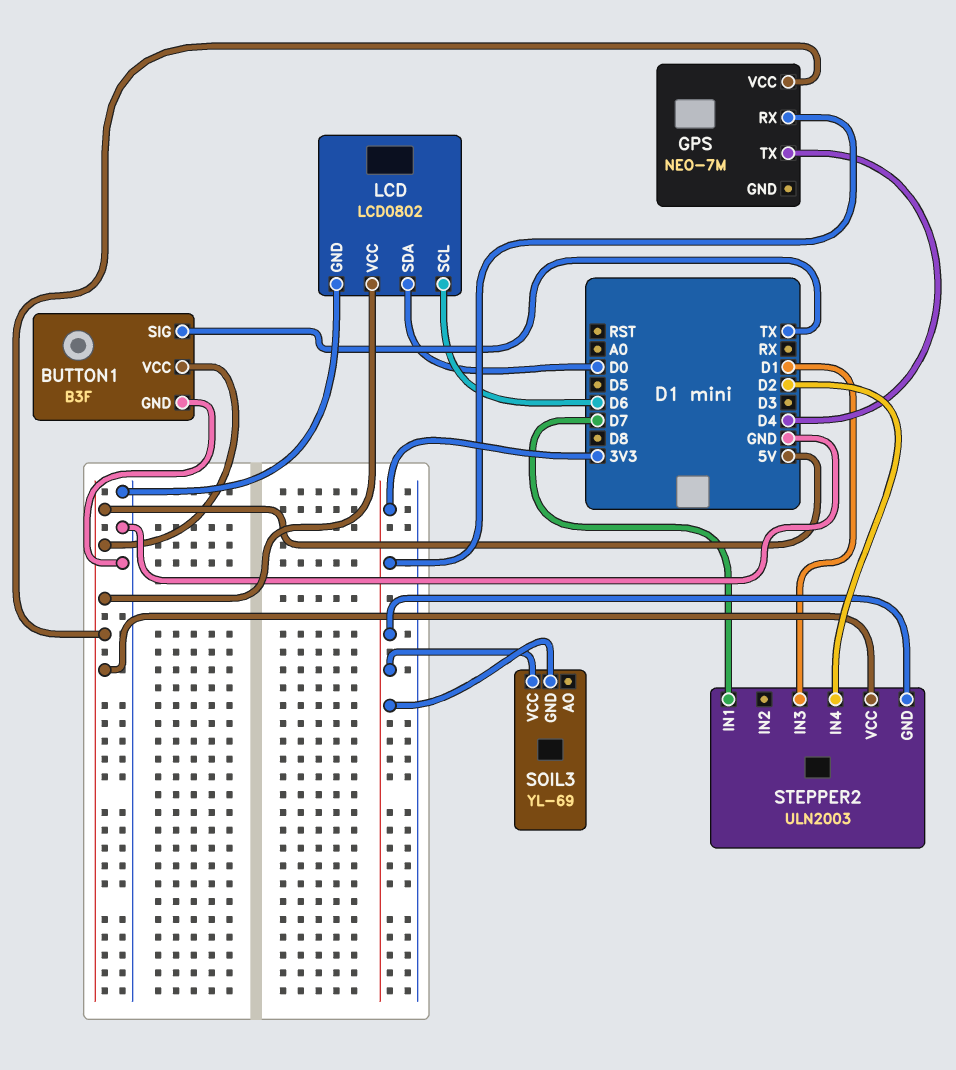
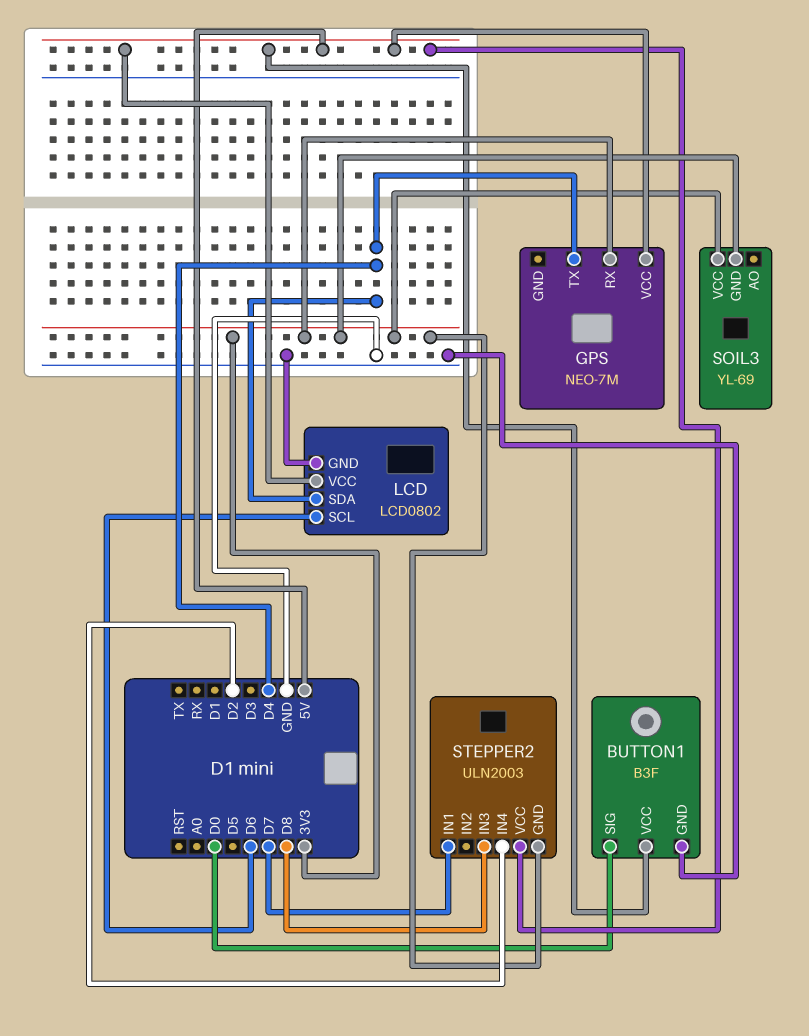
BUTTON1 pin SIG: TX -> D0
LCD pin SDA: D0 -> D4
STEPPER2 pin IN3: D1 -> D8

